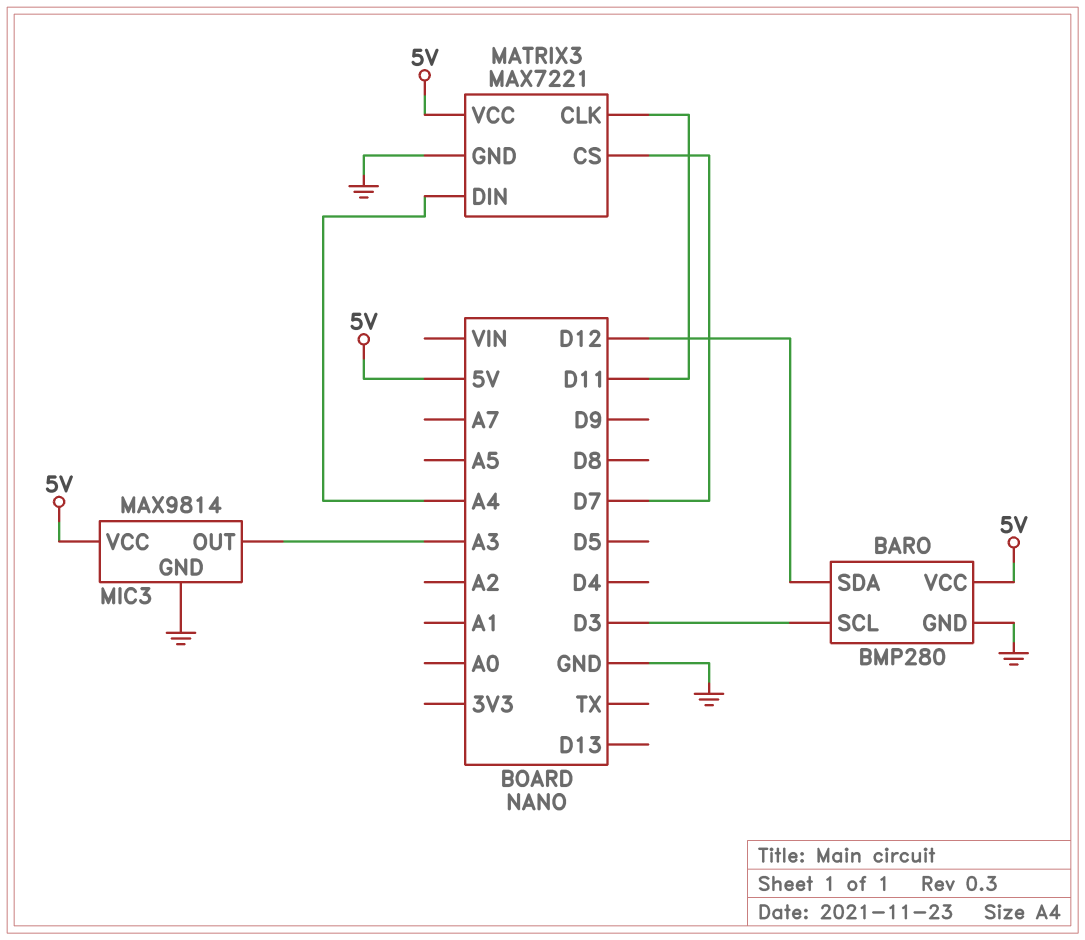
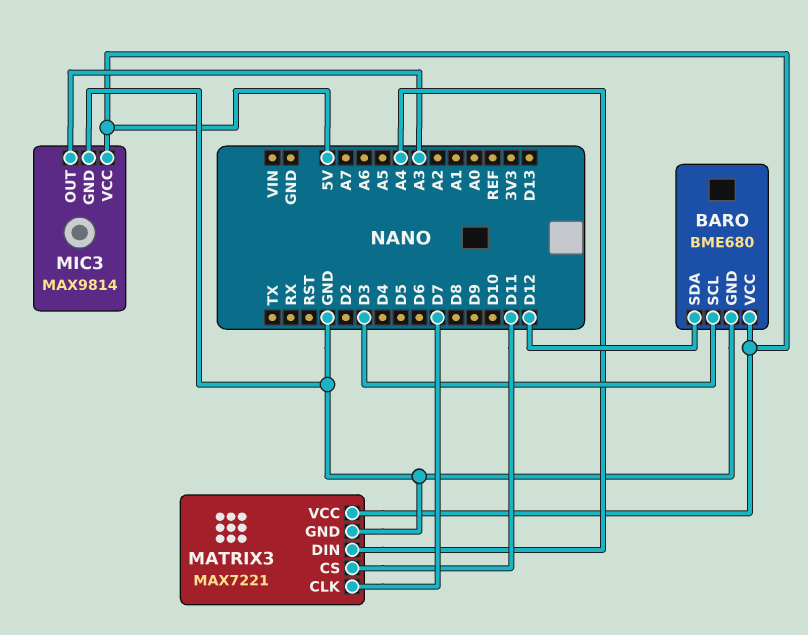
BARO: BMP280 -> BME680
MATRIX3 pin CLK: D11 -> D7
MATRIX3 pin CS: D7 -> D11

